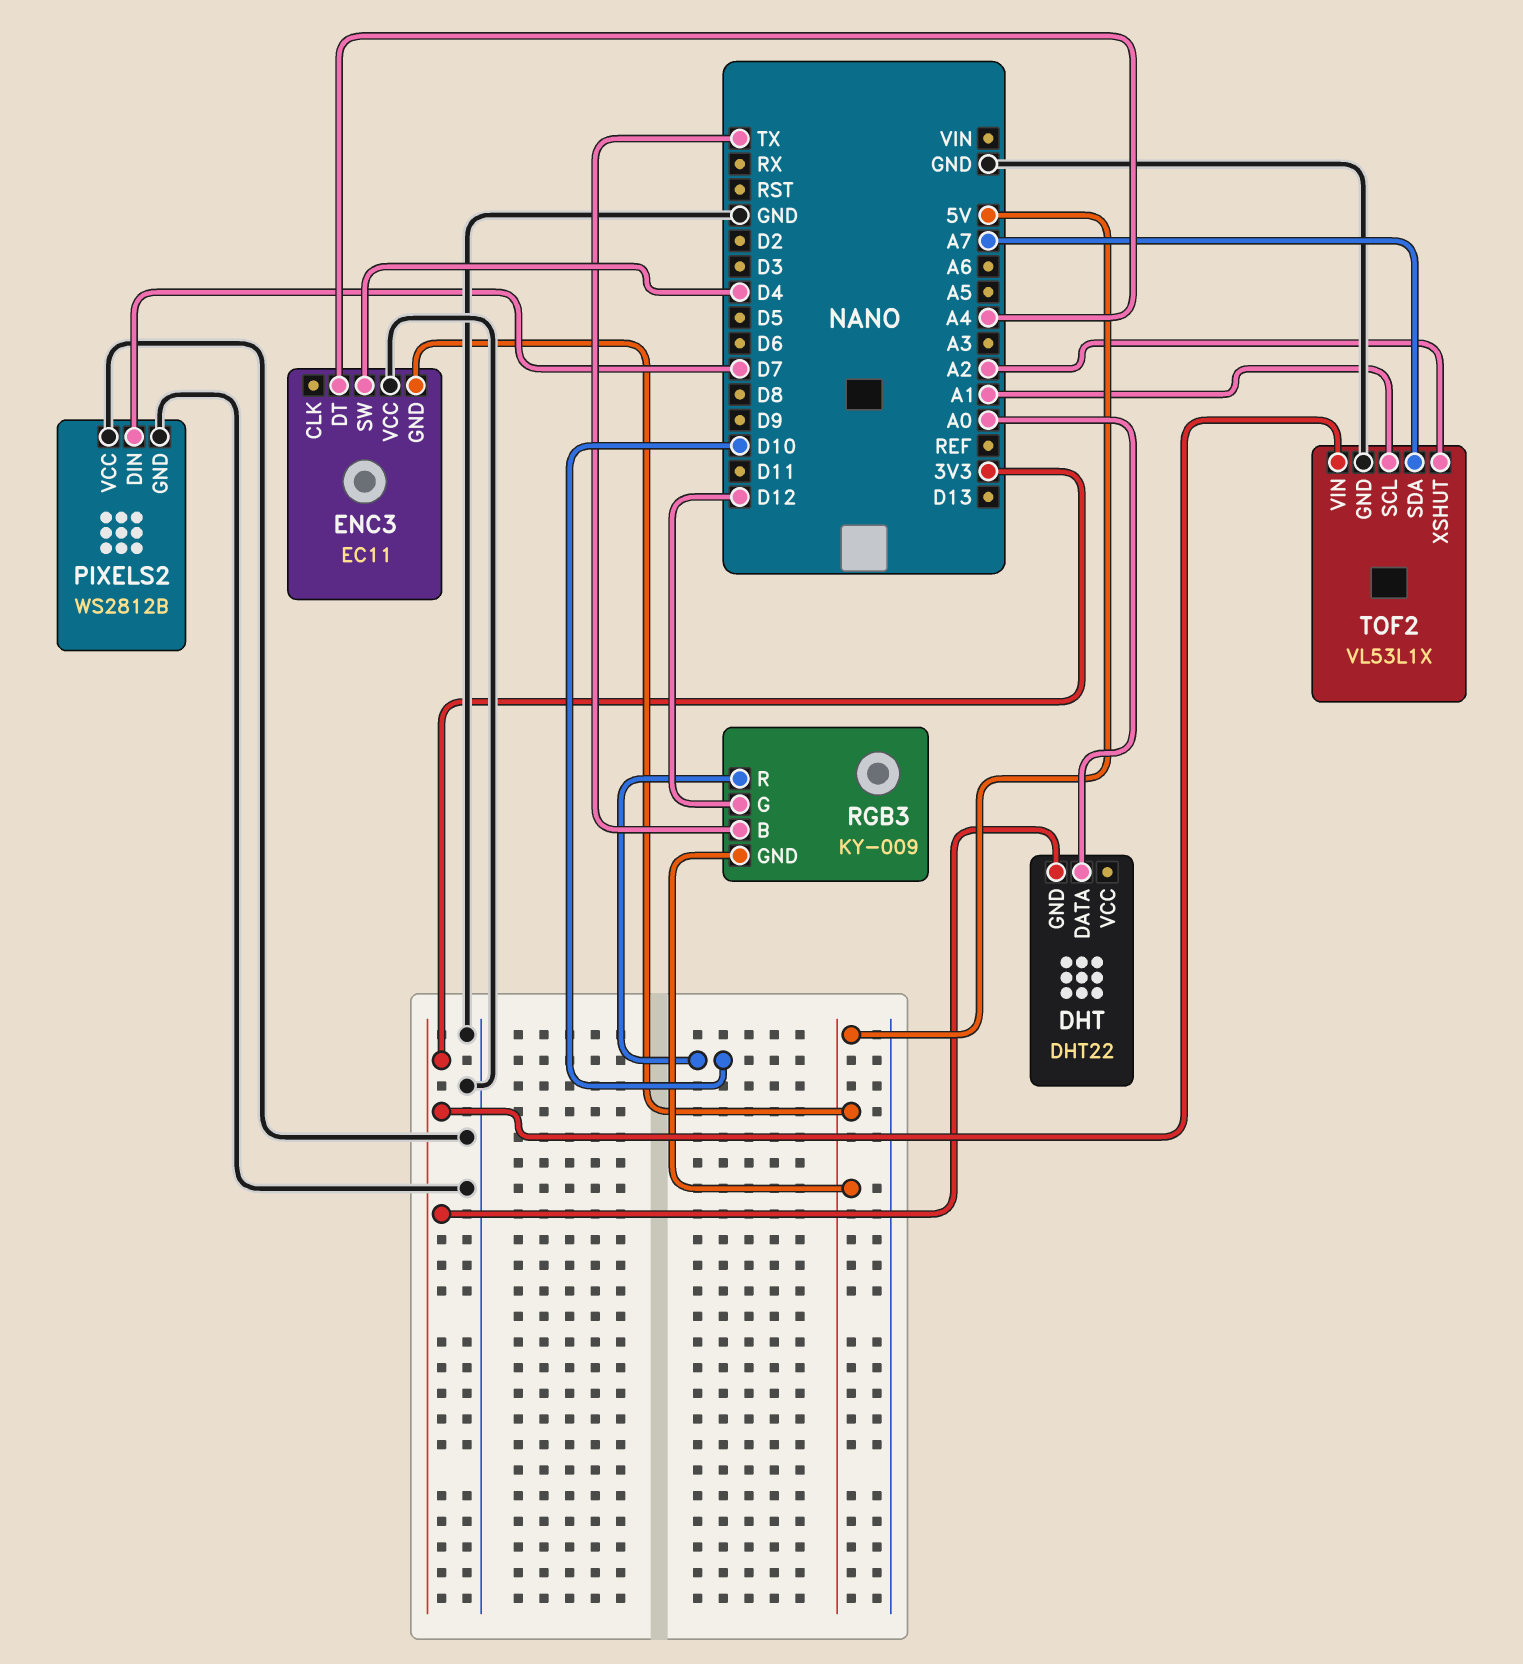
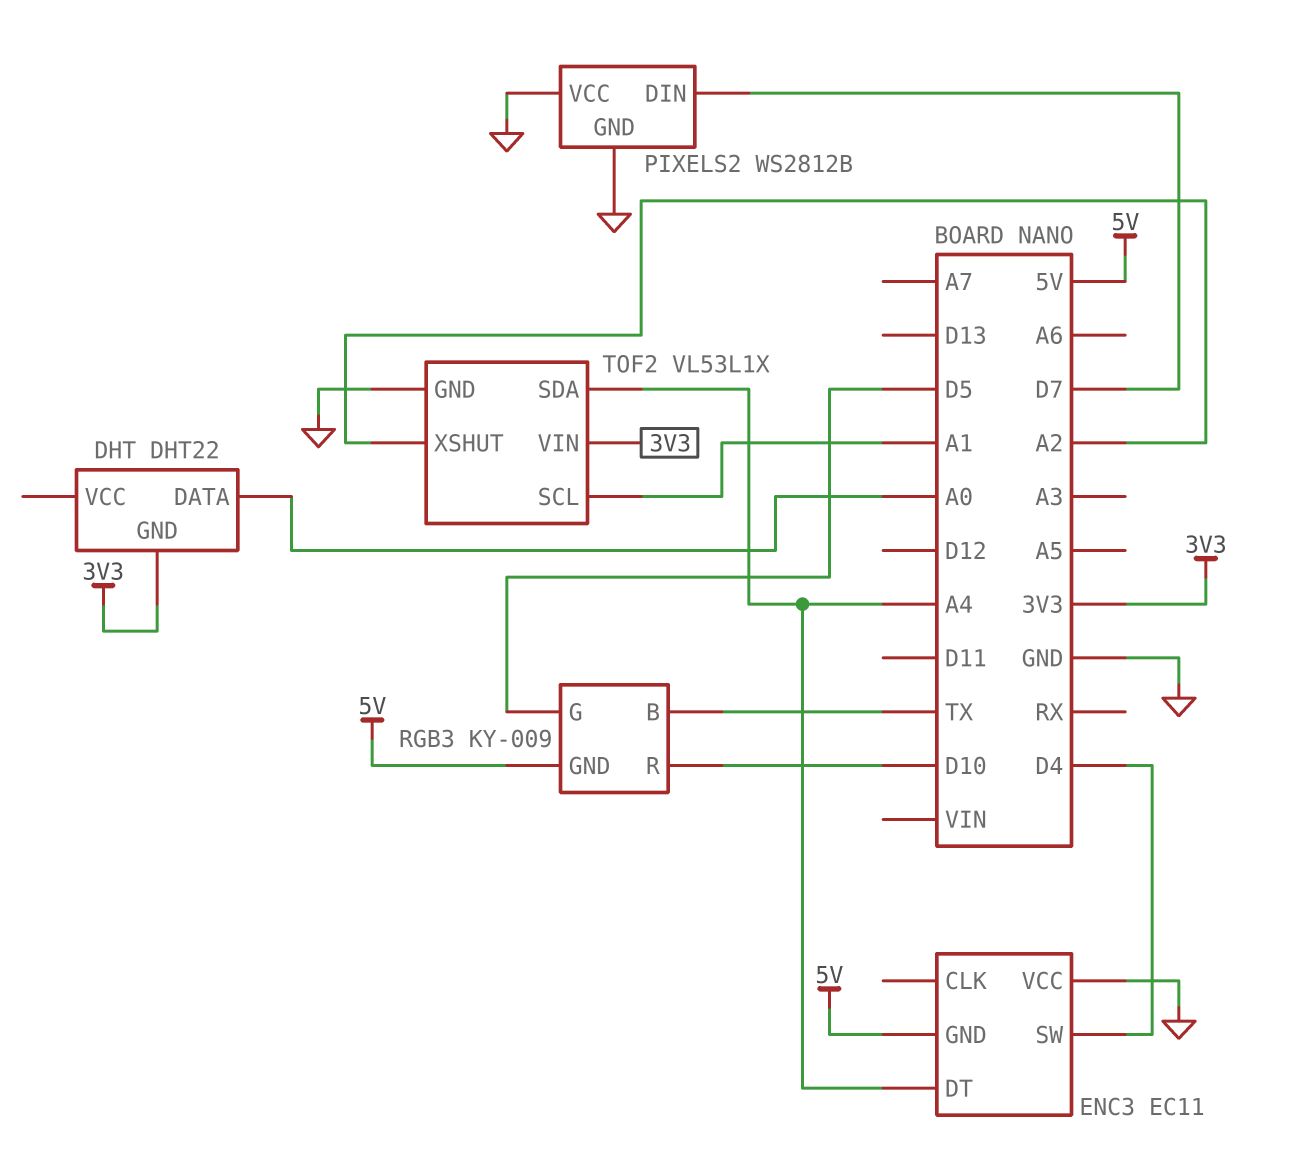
RGB3 pin G: D12 -> D5
TOF2 pin SDA: A7 -> A4

